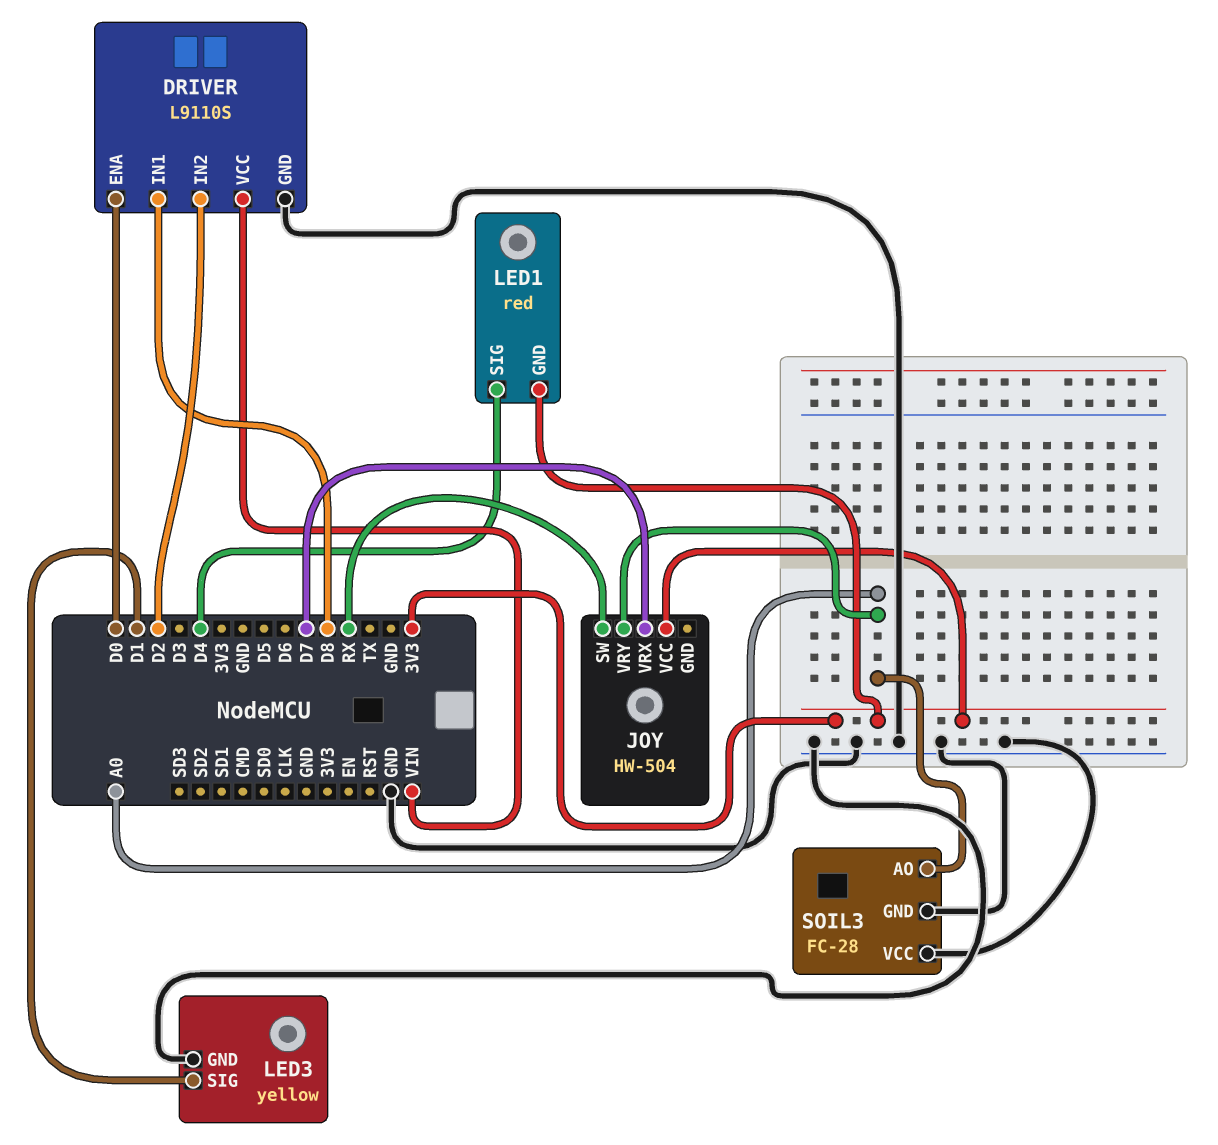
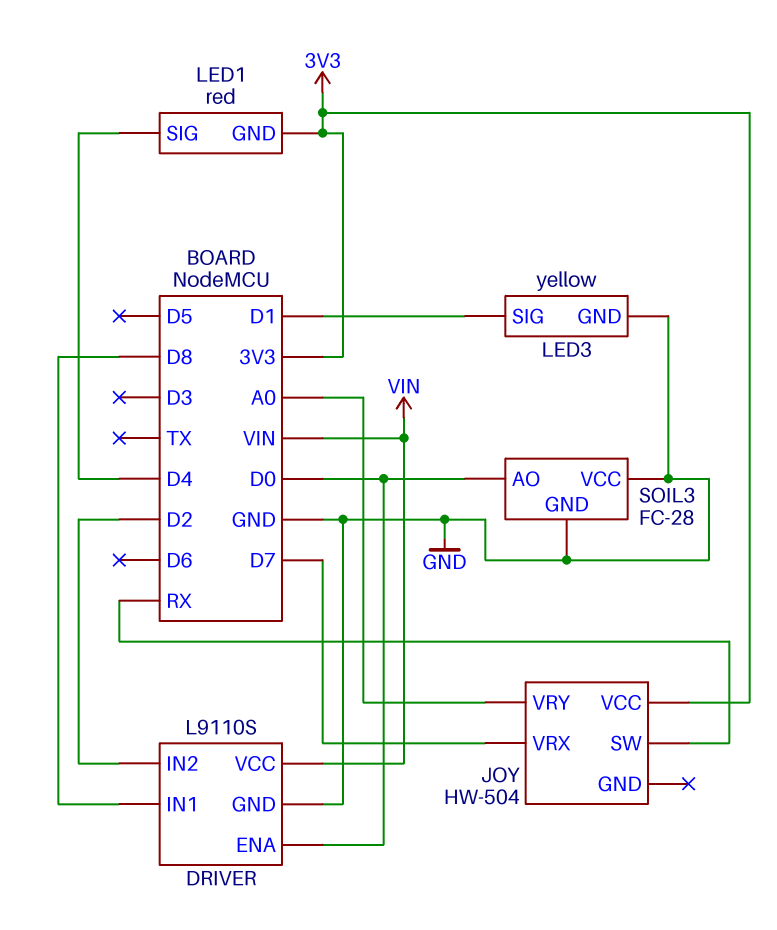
SOIL3 pin AO: A0 -> D0

